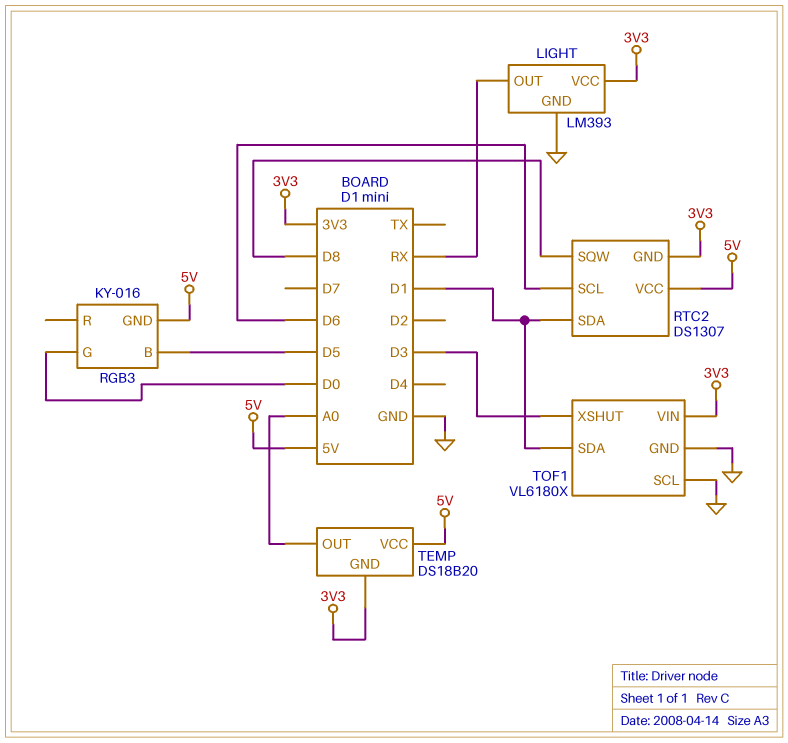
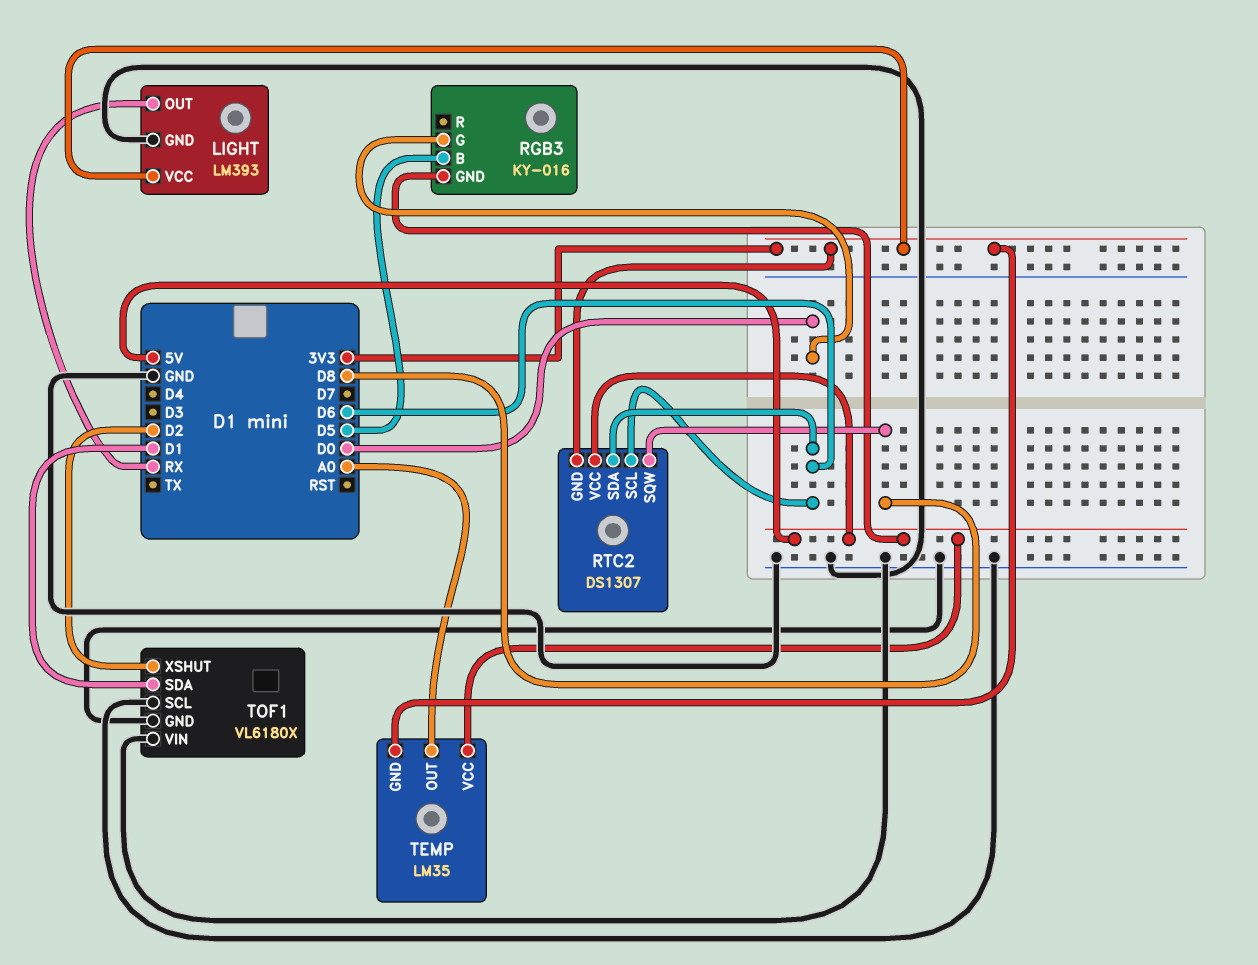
RTC2 pin SDA: D1 -> D6
TEMP: DS18B20 -> LM35
TOF1 pin VIN: 3V3 -> GND
TOF1 pin XSHUT: D3 -> D2

